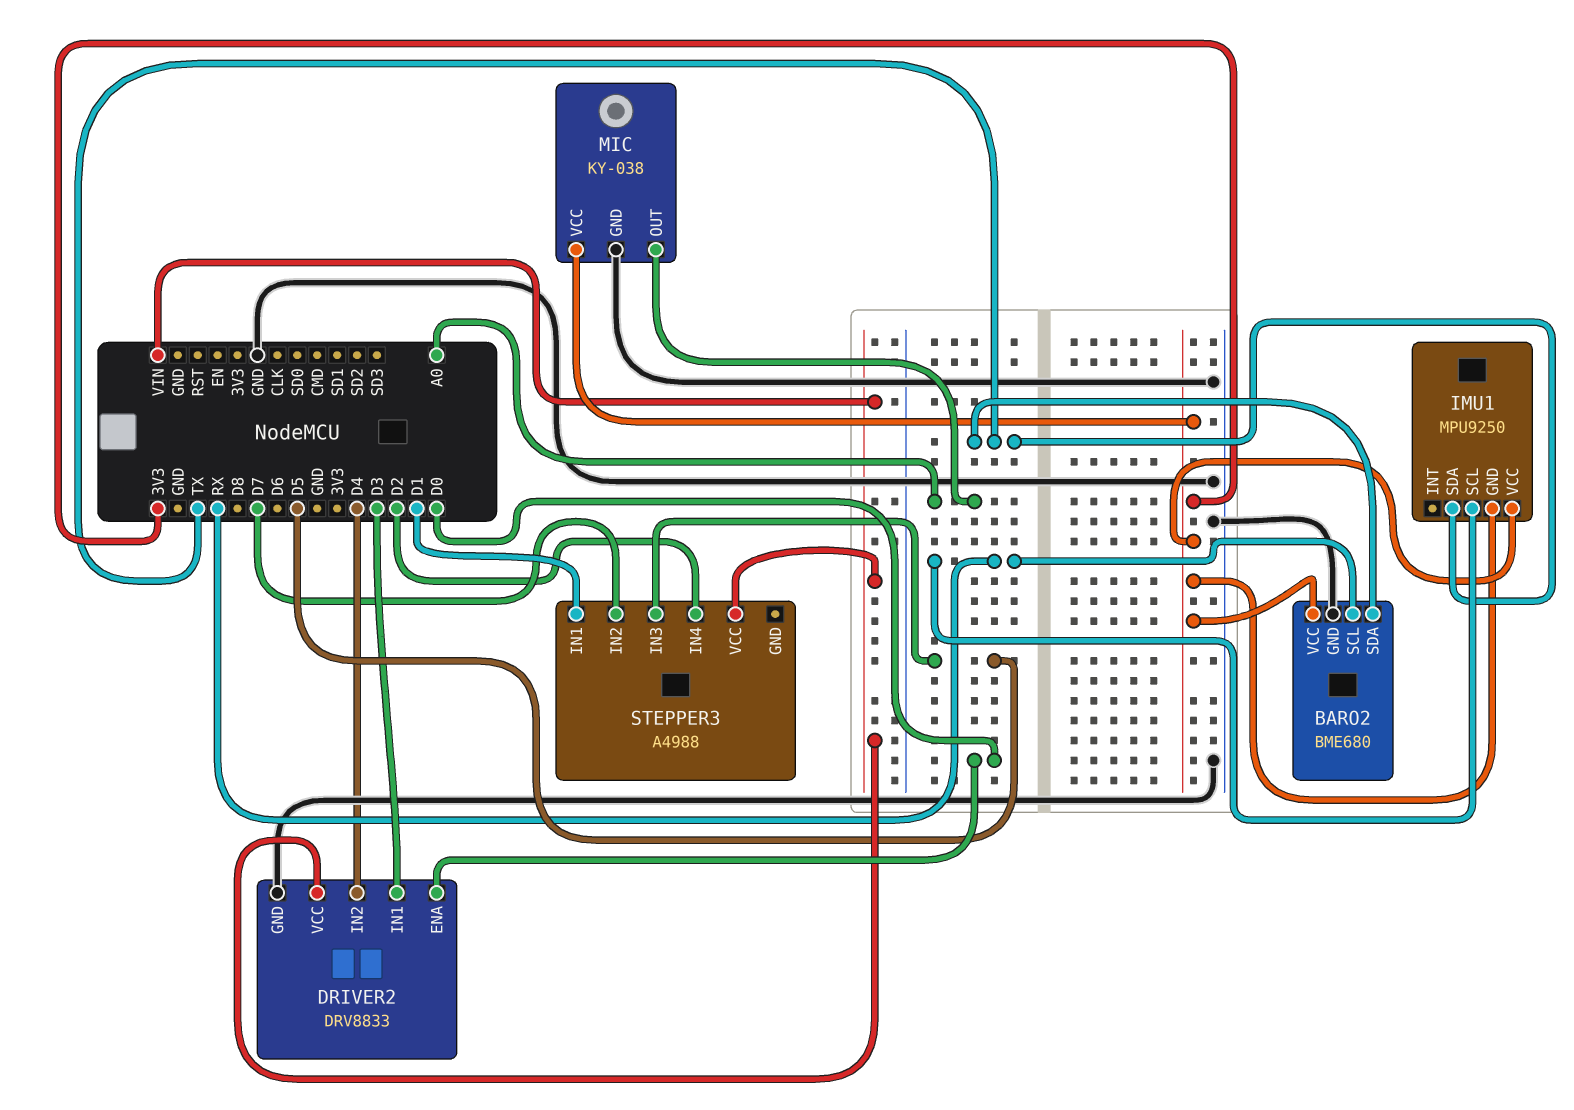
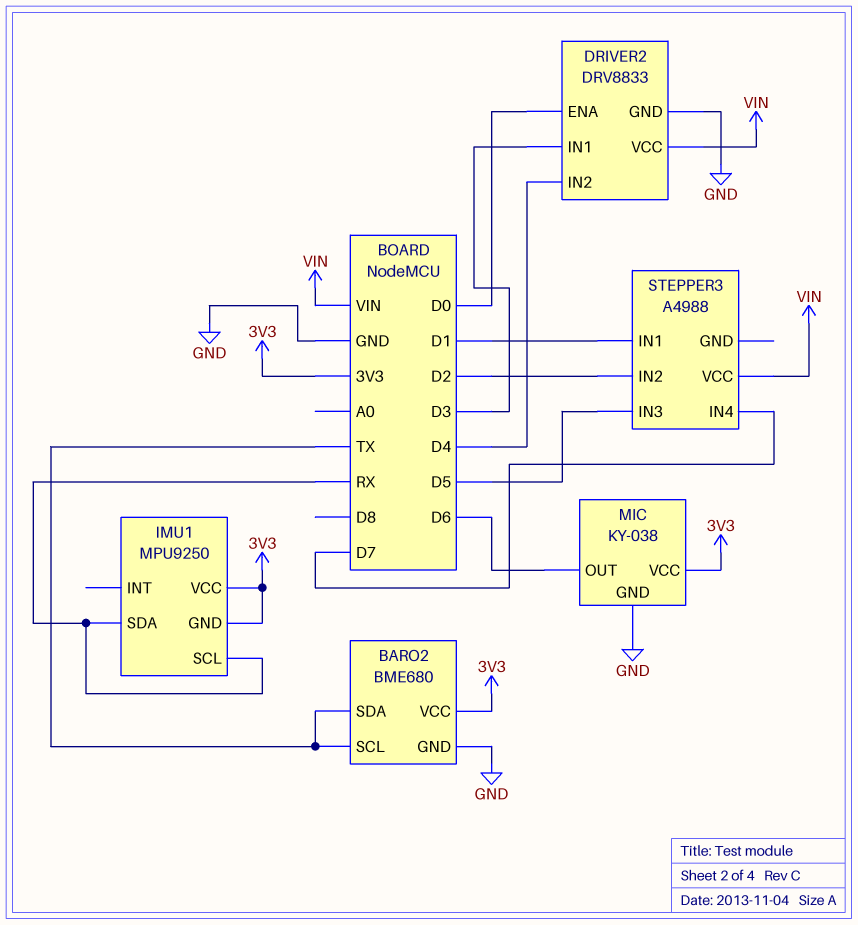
BARO2 pin SCL: RX -> TX
IMU1 pin SDA: TX -> RX
MIC pin OUT: A0 -> D6
STEPPER3 pin IN2: D7 -> D2
STEPPER3 pin IN4: D2 -> D7

